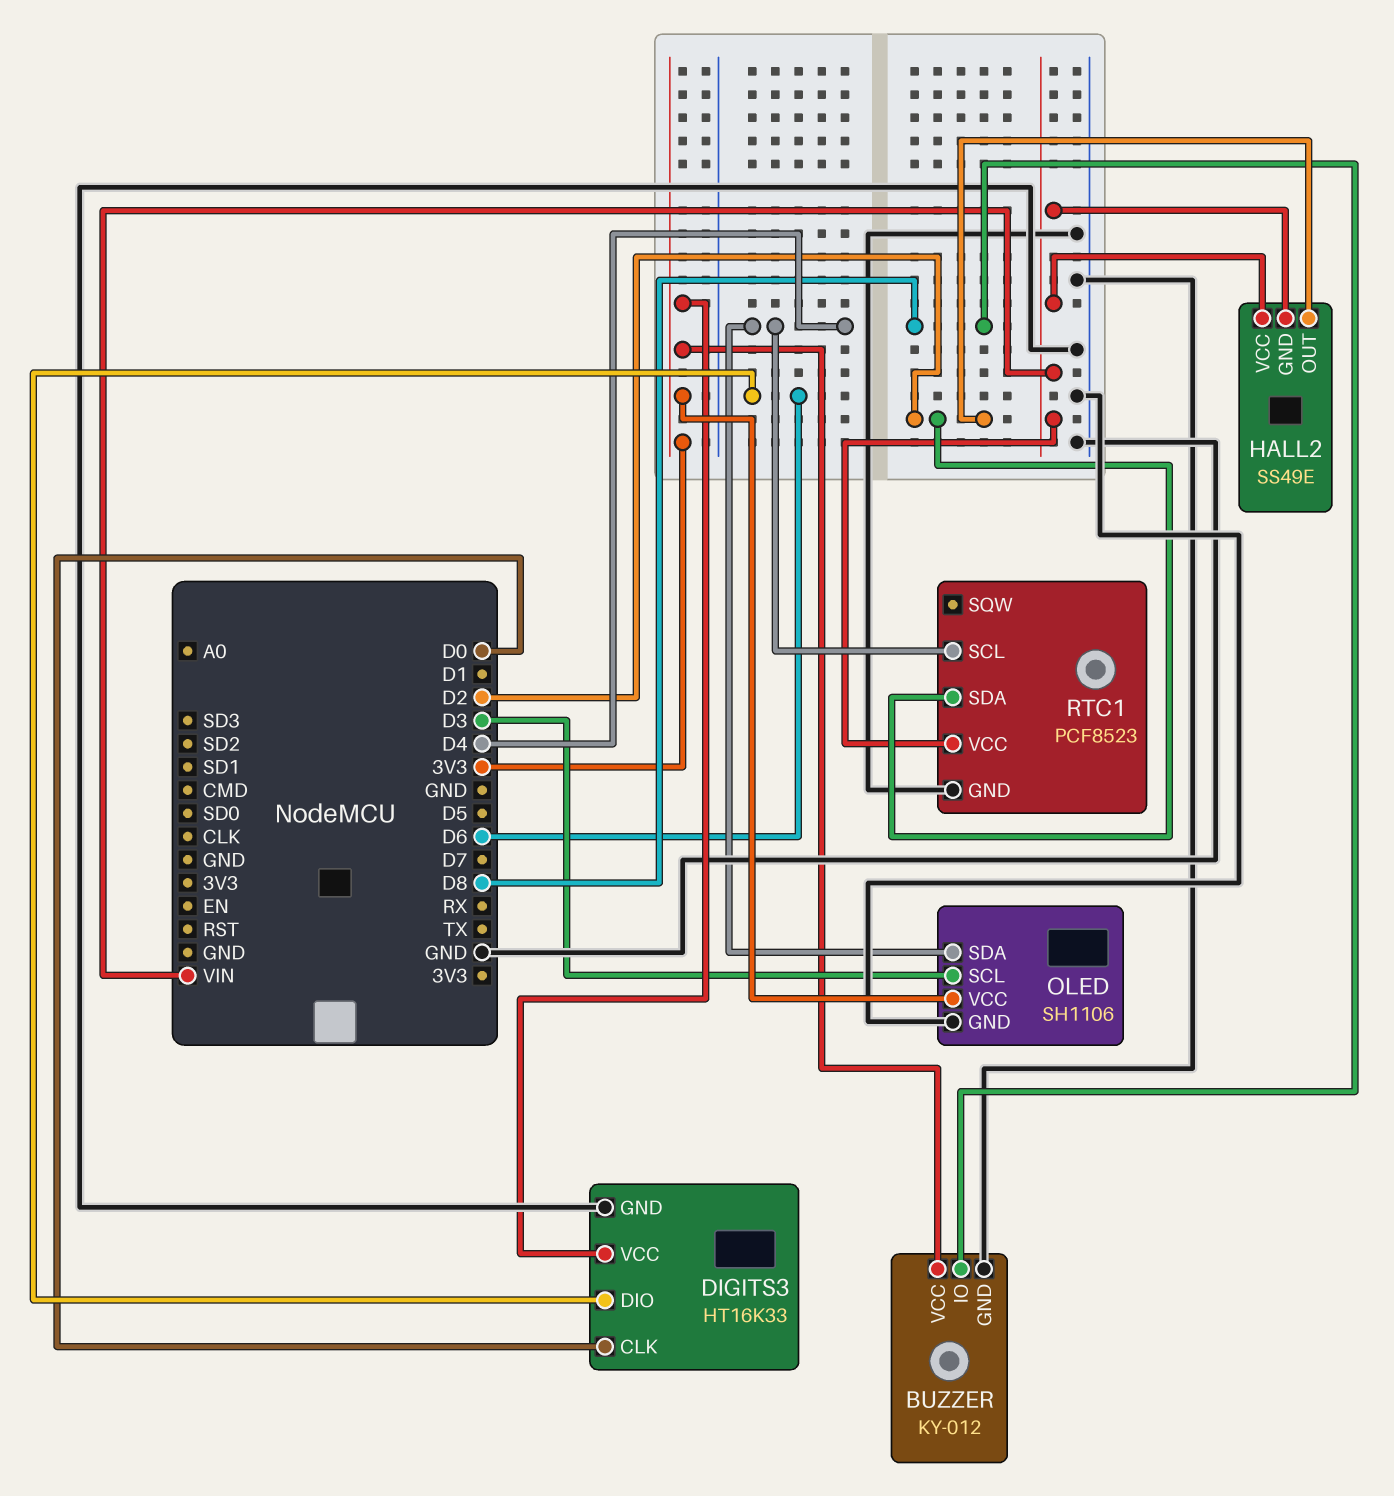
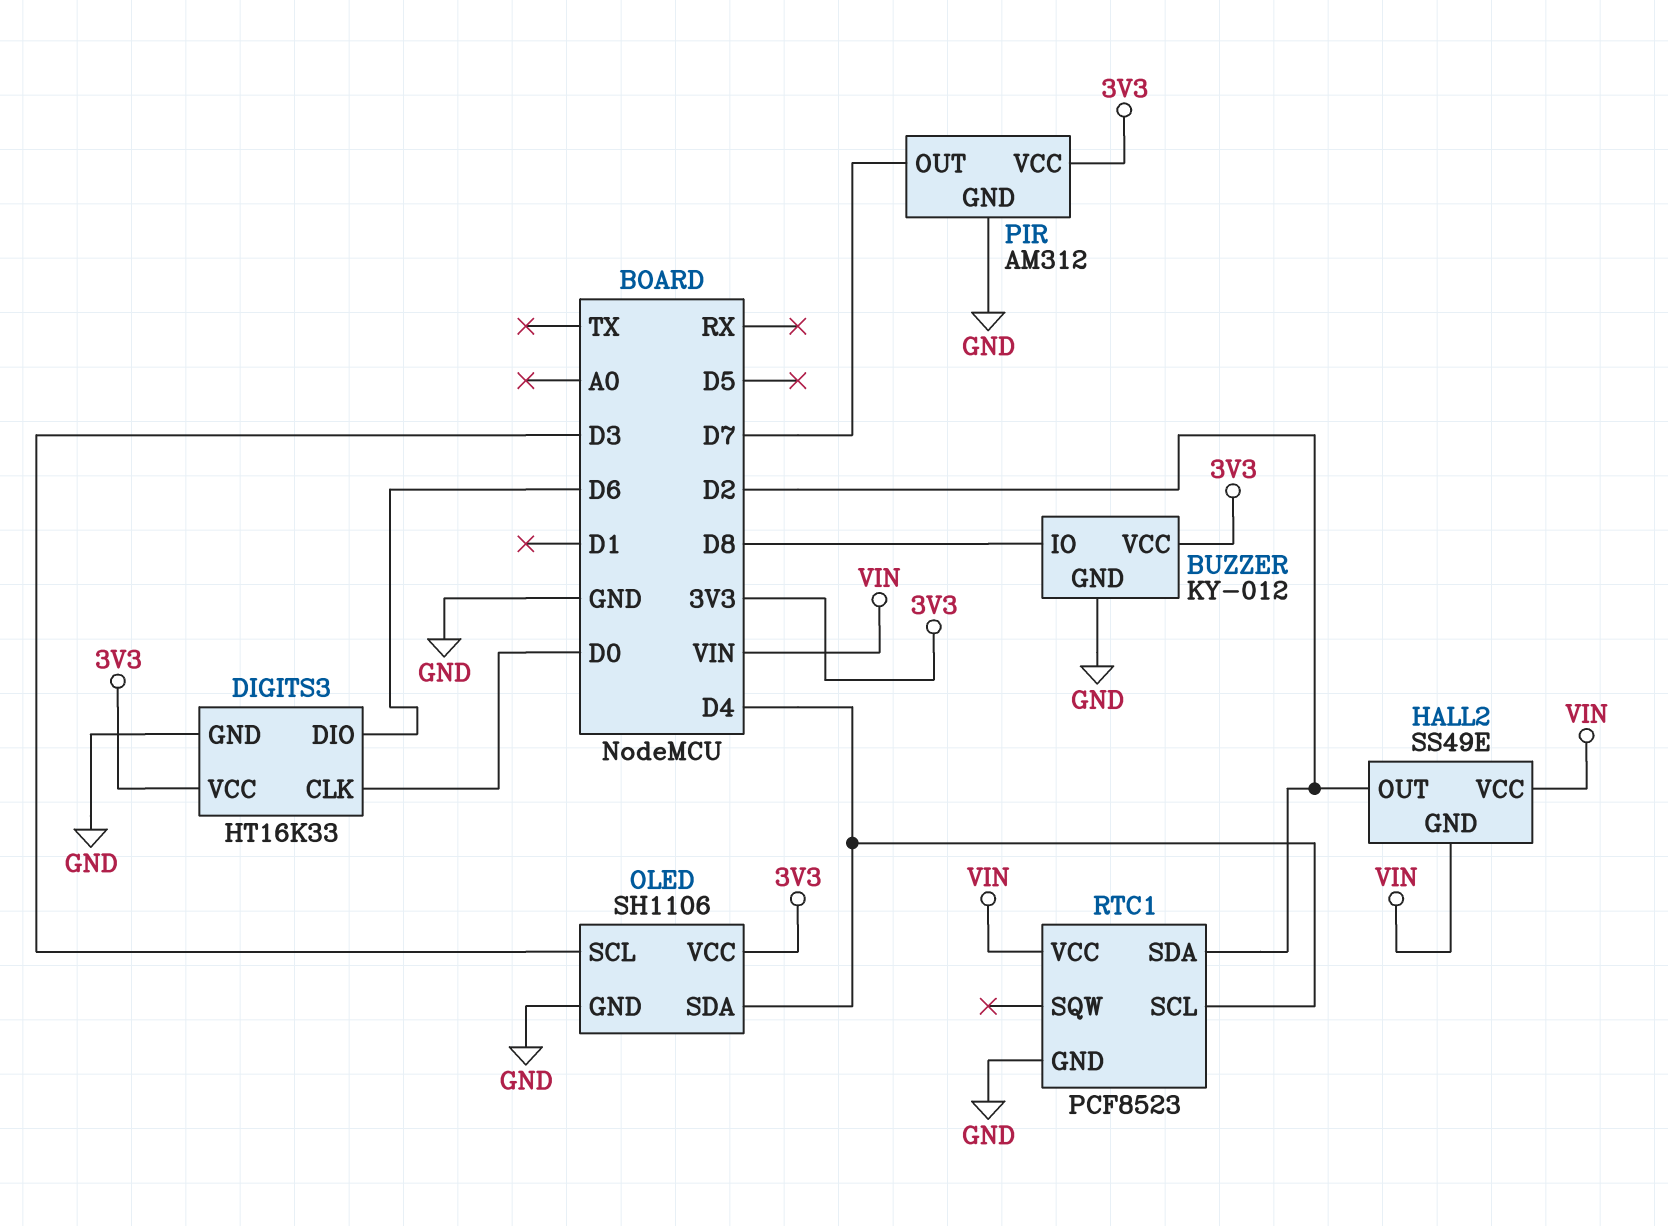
PIR: none -> AM312
PIR pin GND: none -> GND
PIR pin OUT: none -> D7
PIR pin VCC: none -> 3V3

